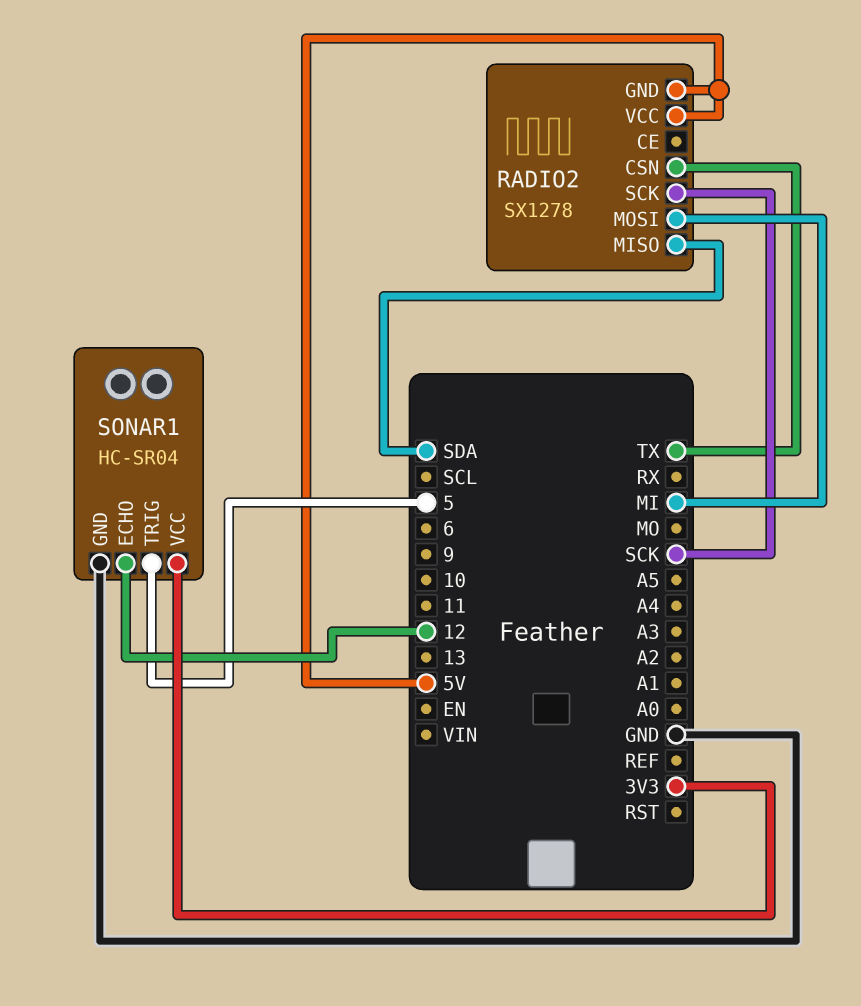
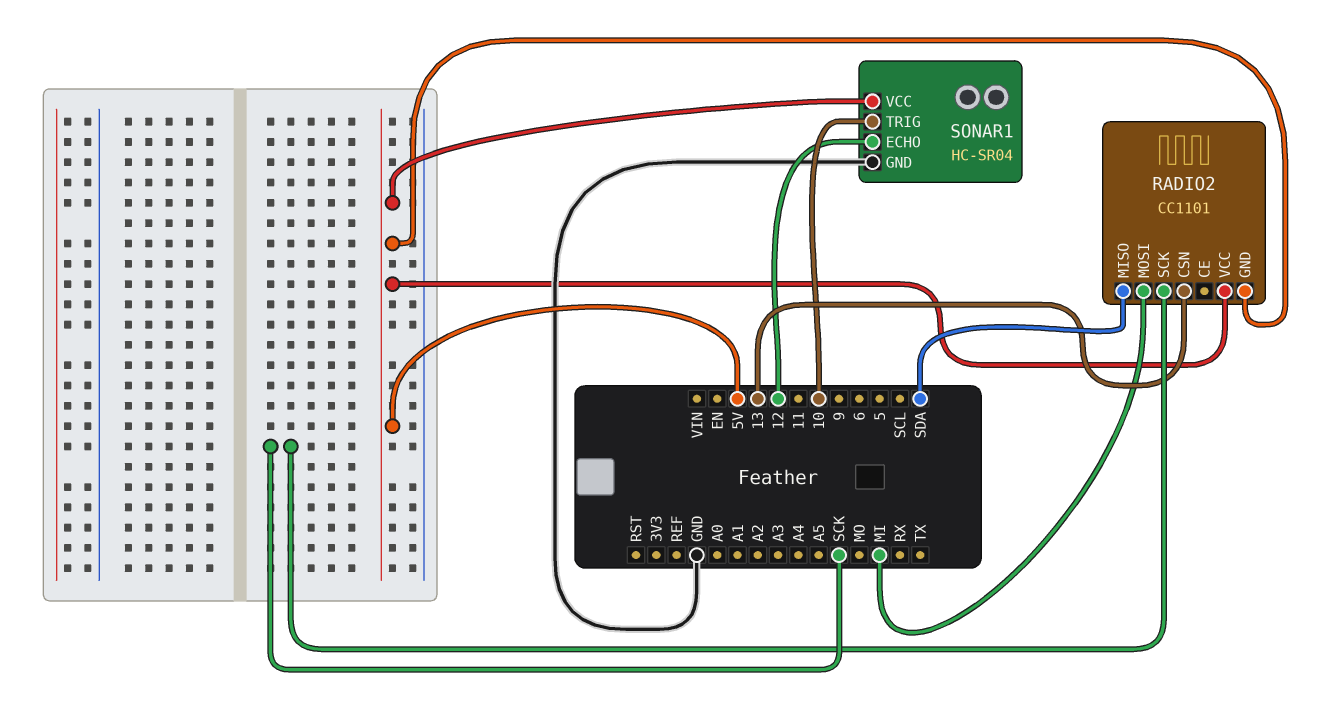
RADIO2: SX1278 -> CC1101
RADIO2 pin CSN: TX -> 13
SONAR1 pin TRIG: 5 -> 10
SONAR1 pin VCC: 3V3 -> 5V

